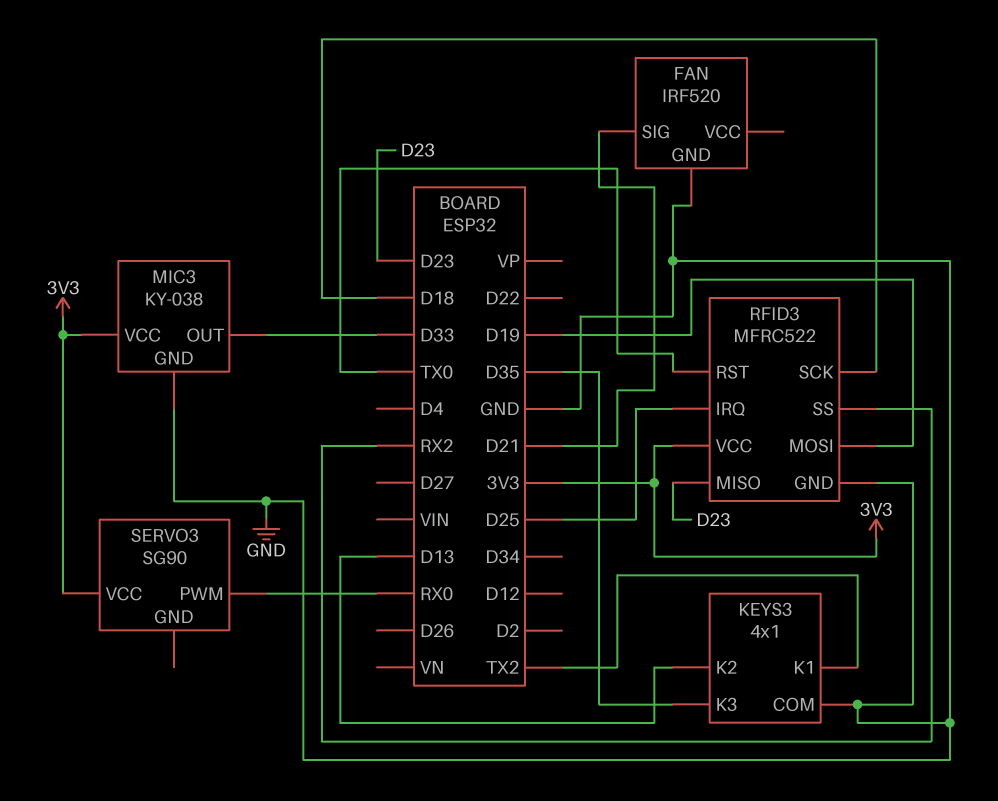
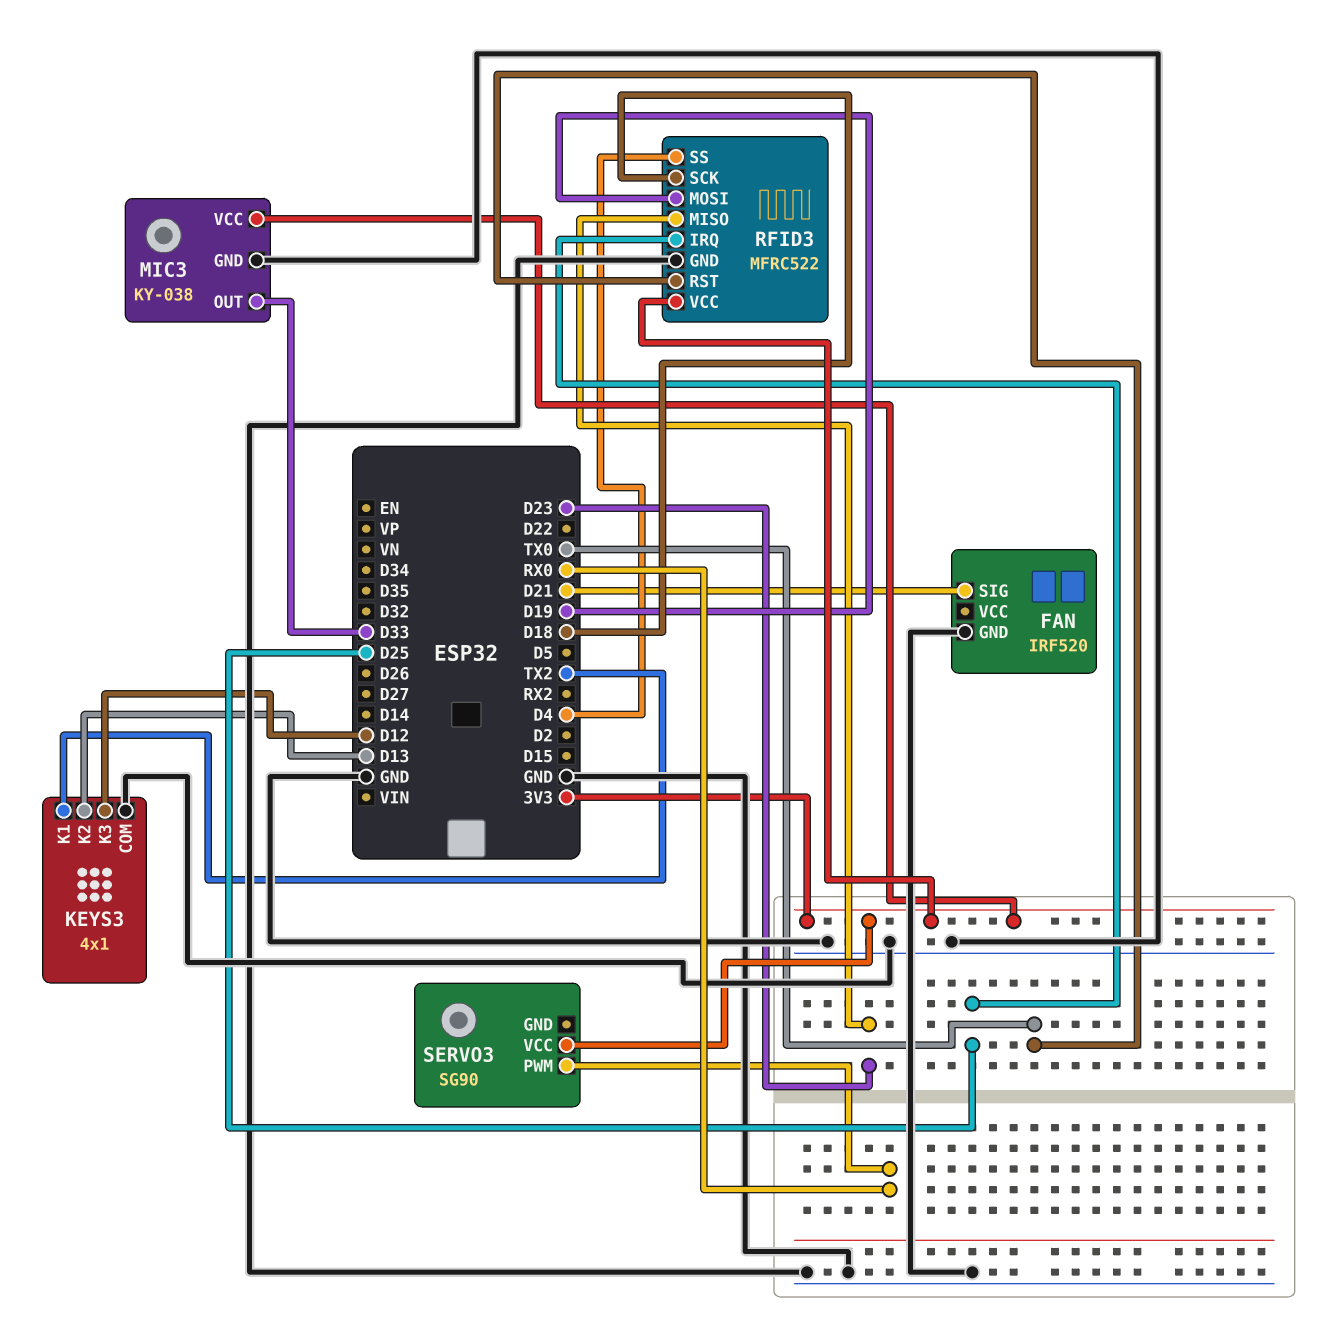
KEYS3 pin K3: D35 -> D12
RFID3 pin SS: RX2 -> D4

